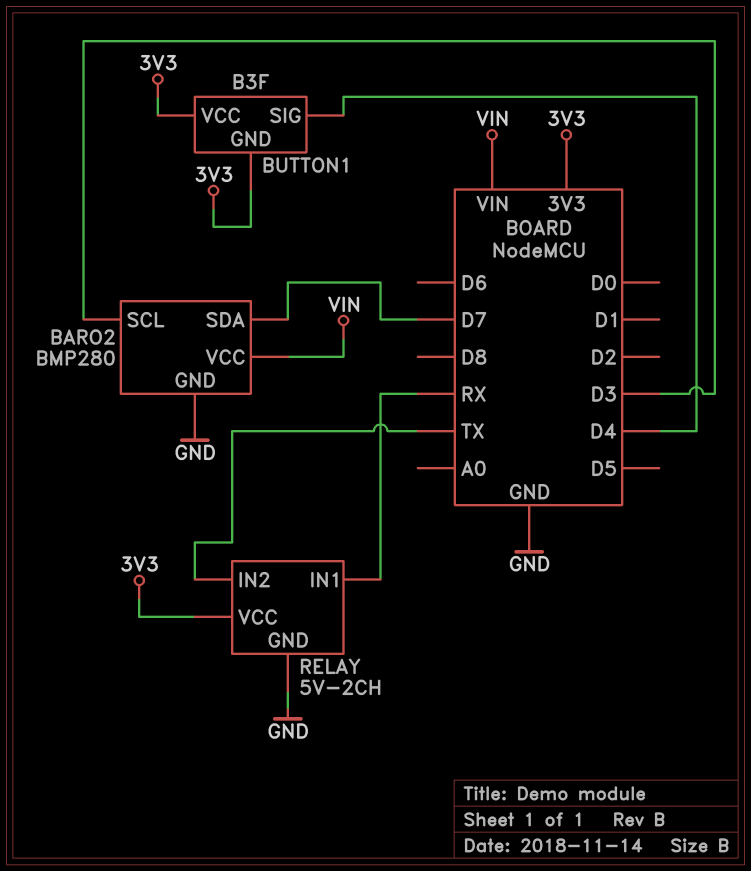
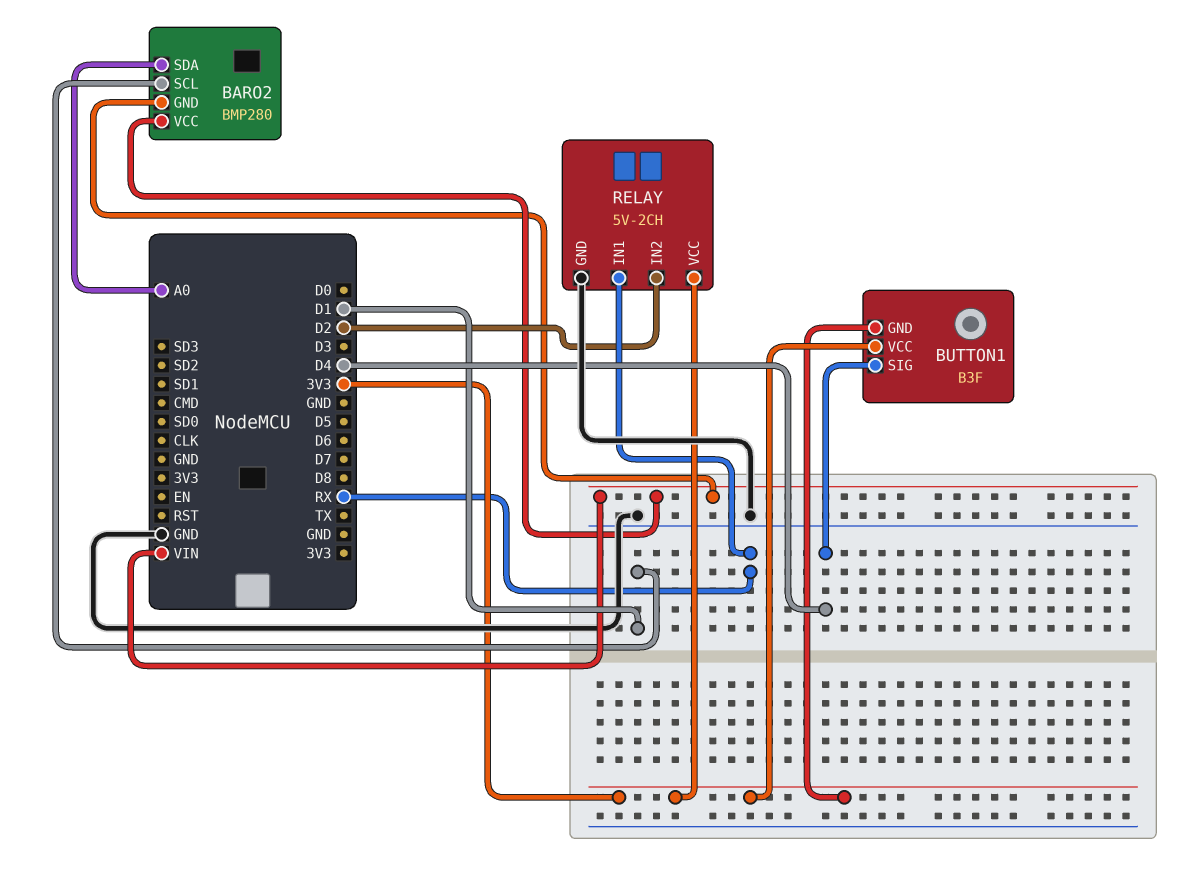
BARO2 pin GND: GND -> VIN
BARO2 pin SCL: D3 -> D1
BARO2 pin SDA: D7 -> A0
RELAY pin IN2: TX -> D2

